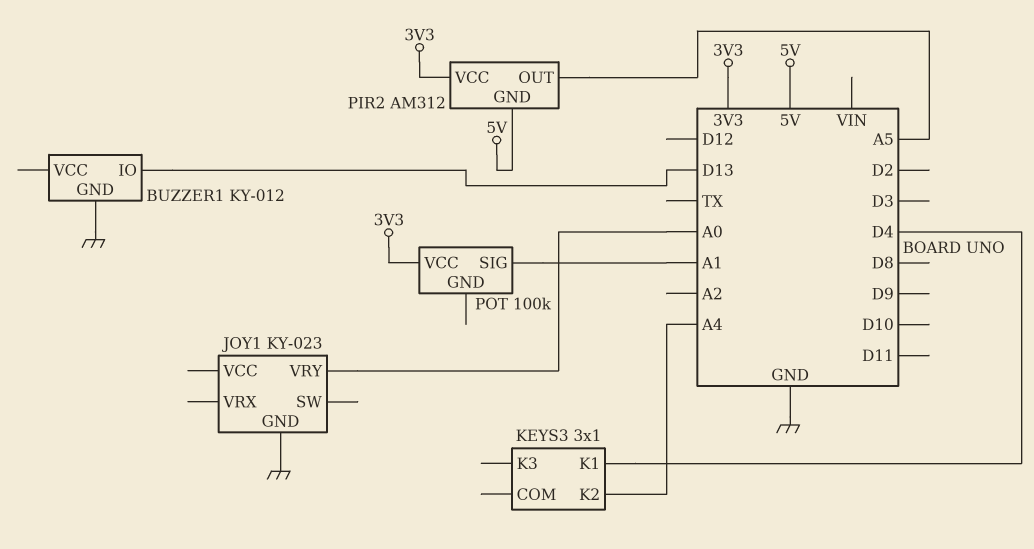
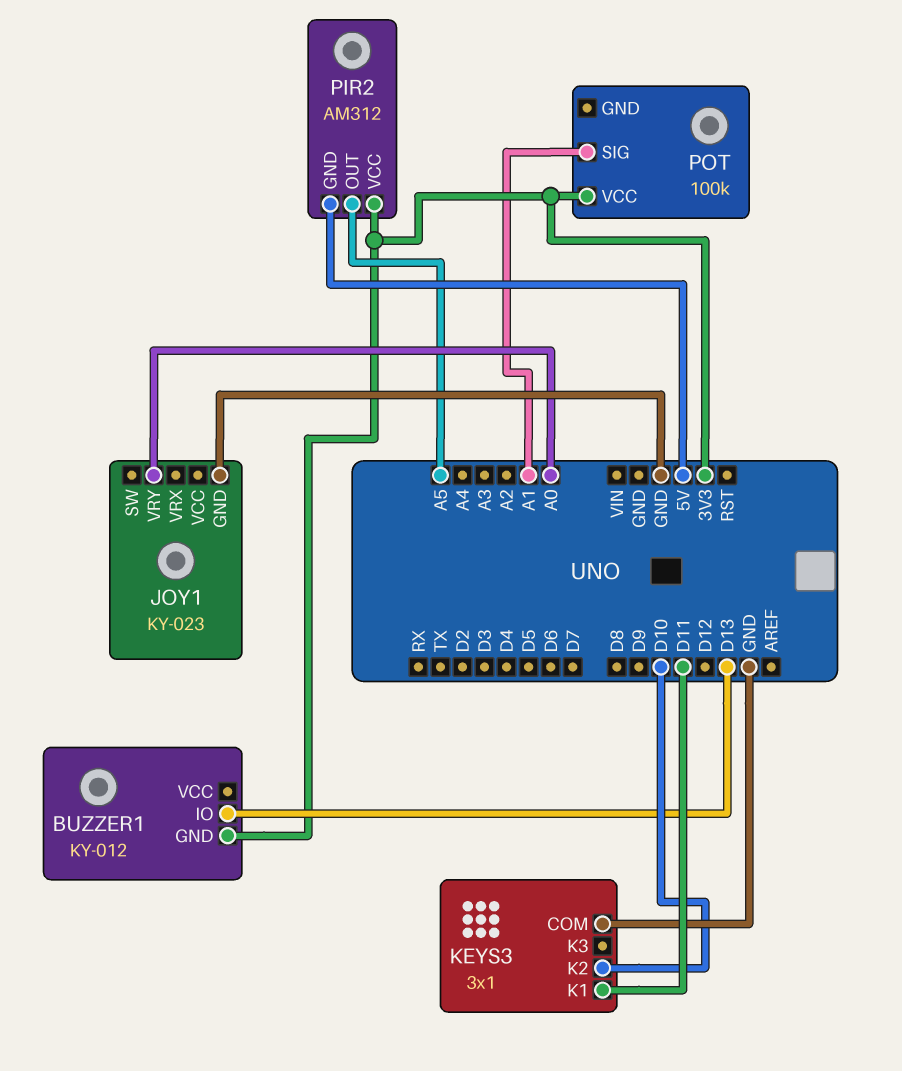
BUZZER1 pin GND: GND -> 3V3
KEYS3 pin COM: none -> GND
KEYS3 pin K1: D4 -> D11
KEYS3 pin K2: A4 -> D10

